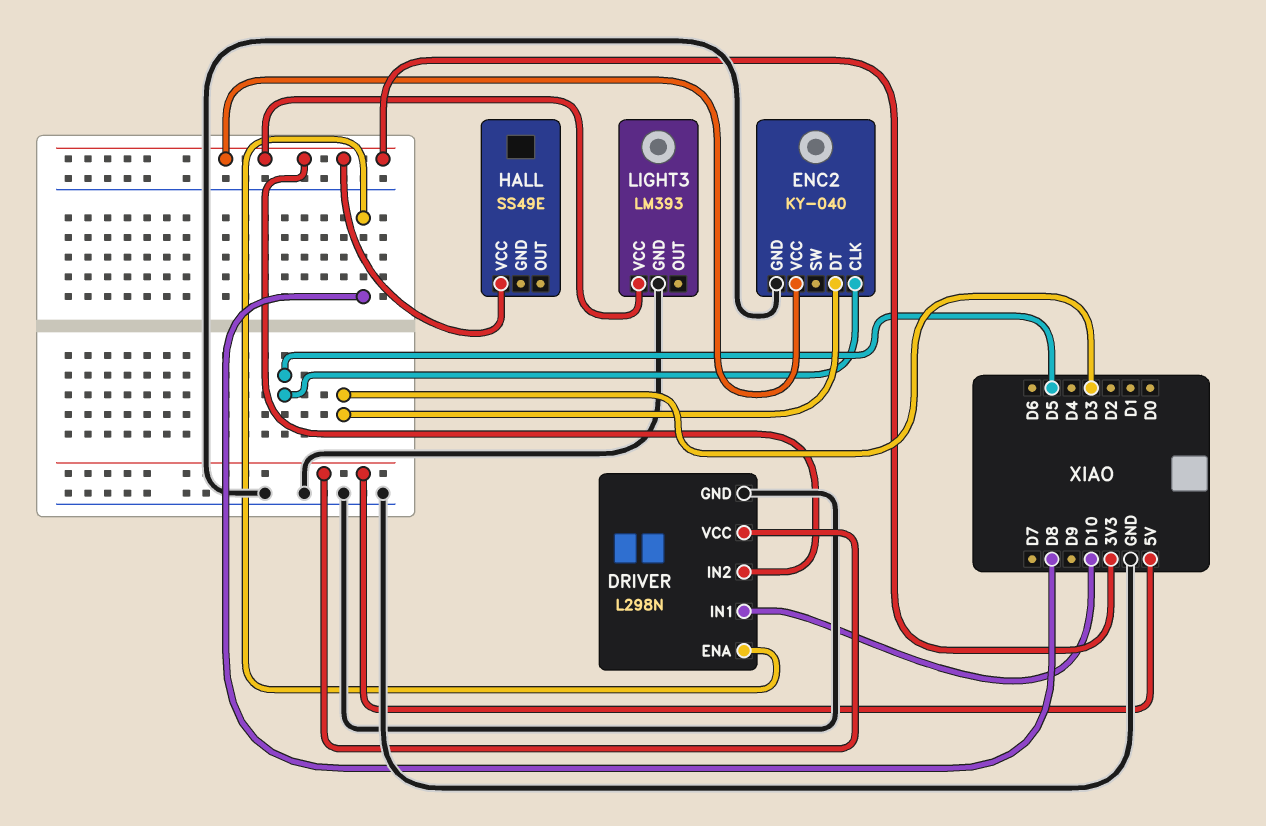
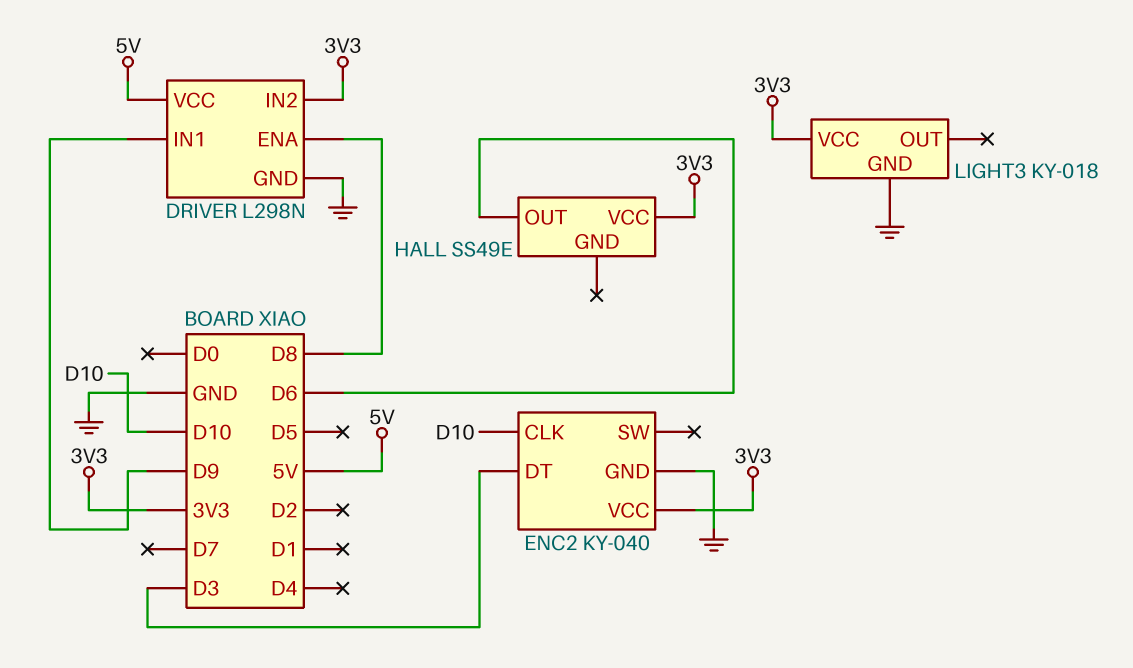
DRIVER pin IN1: D10 -> D9
ENC2 pin CLK: D5 -> D10
HALL pin OUT: none -> D6
LIGHT3: LM393 -> KY-018

